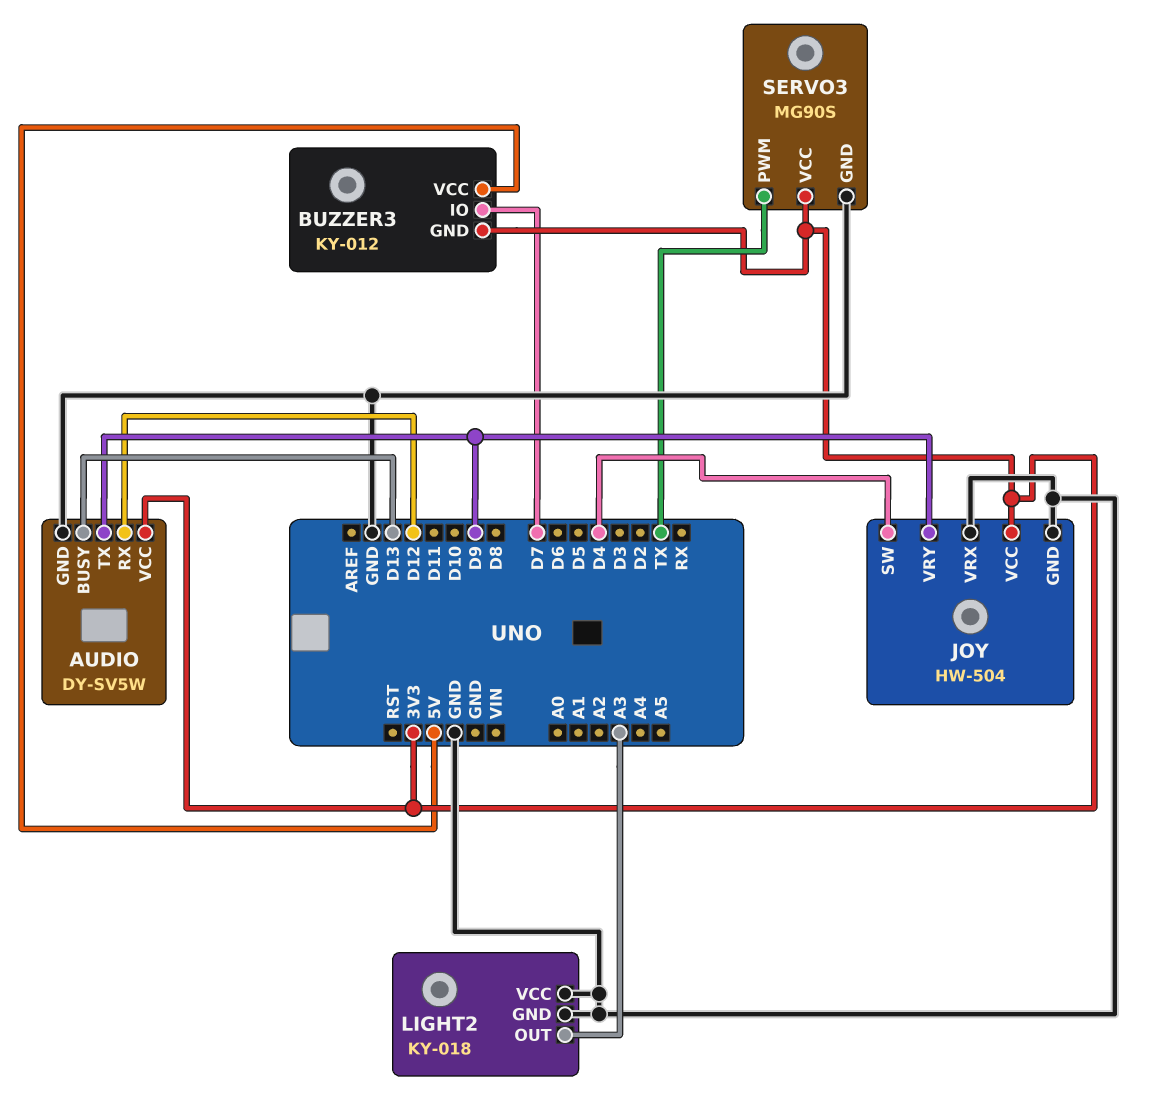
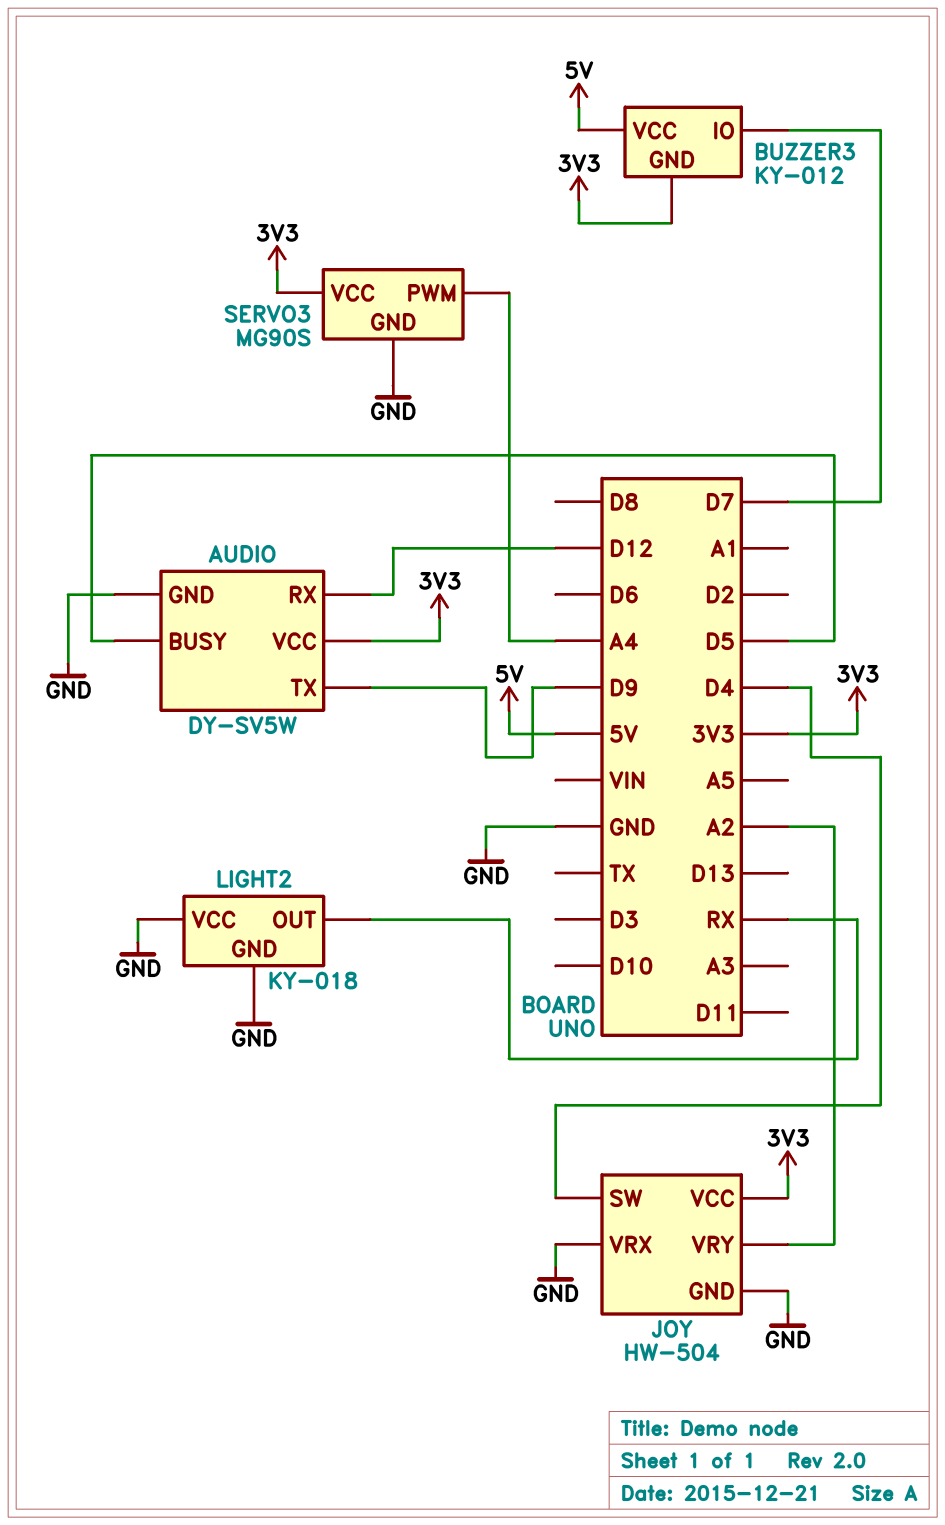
AUDIO pin BUSY: D13 -> D5
JOY pin VRY: D9 -> A2
LIGHT2 pin OUT: A3 -> RX
SERVO3 pin PWM: TX -> A4

